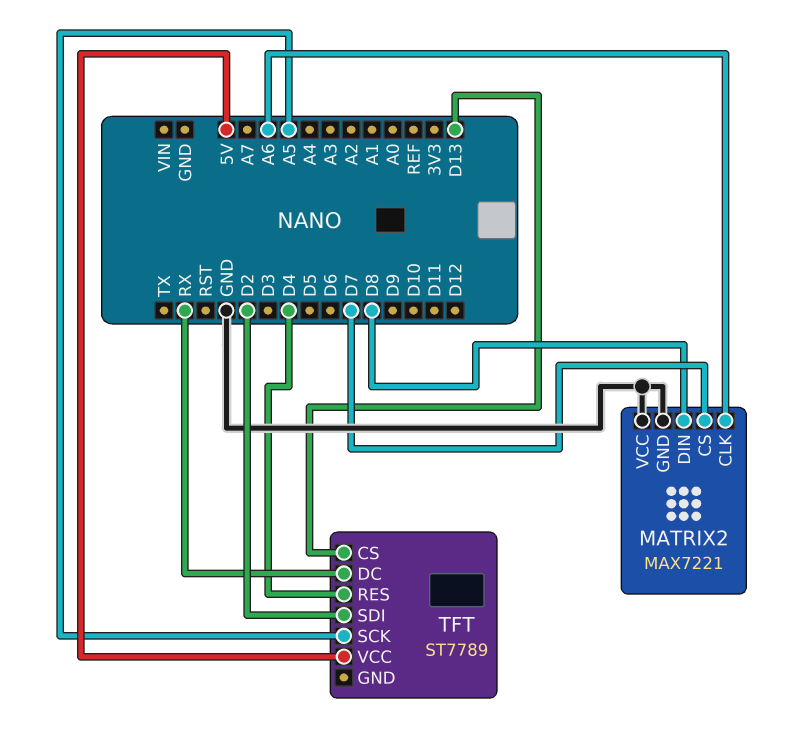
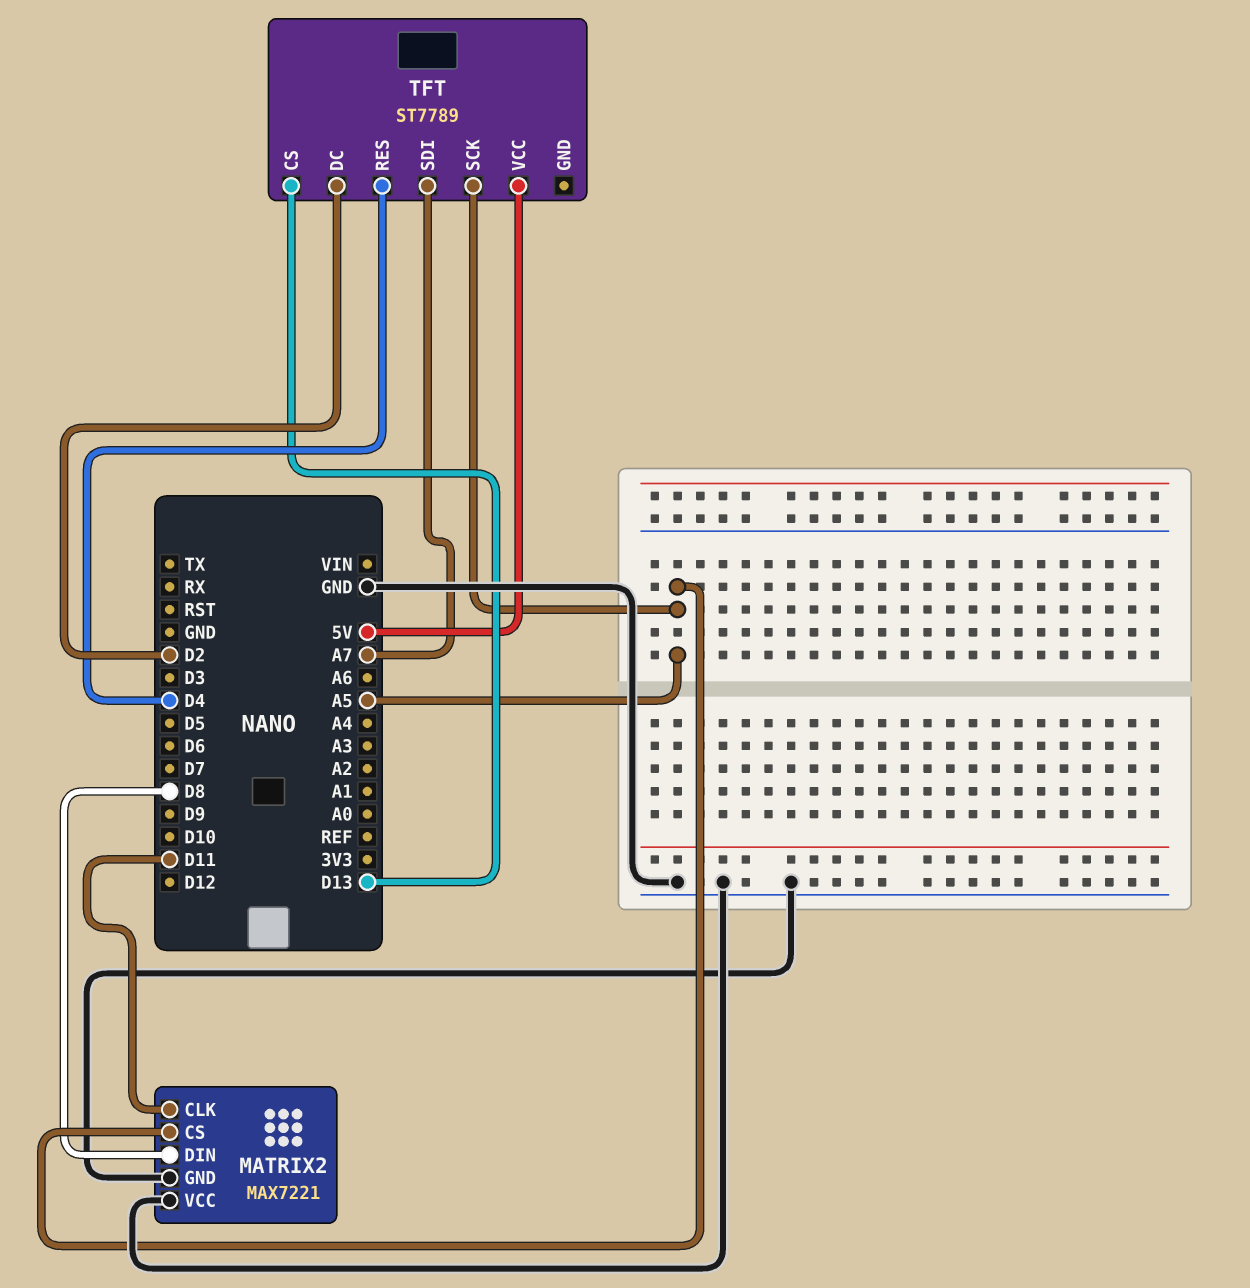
MATRIX2 pin CLK: A6 -> D11
MATRIX2 pin CS: D7 -> A5
TFT pin DC: RX -> D2
TFT pin SDI: D2 -> A7

